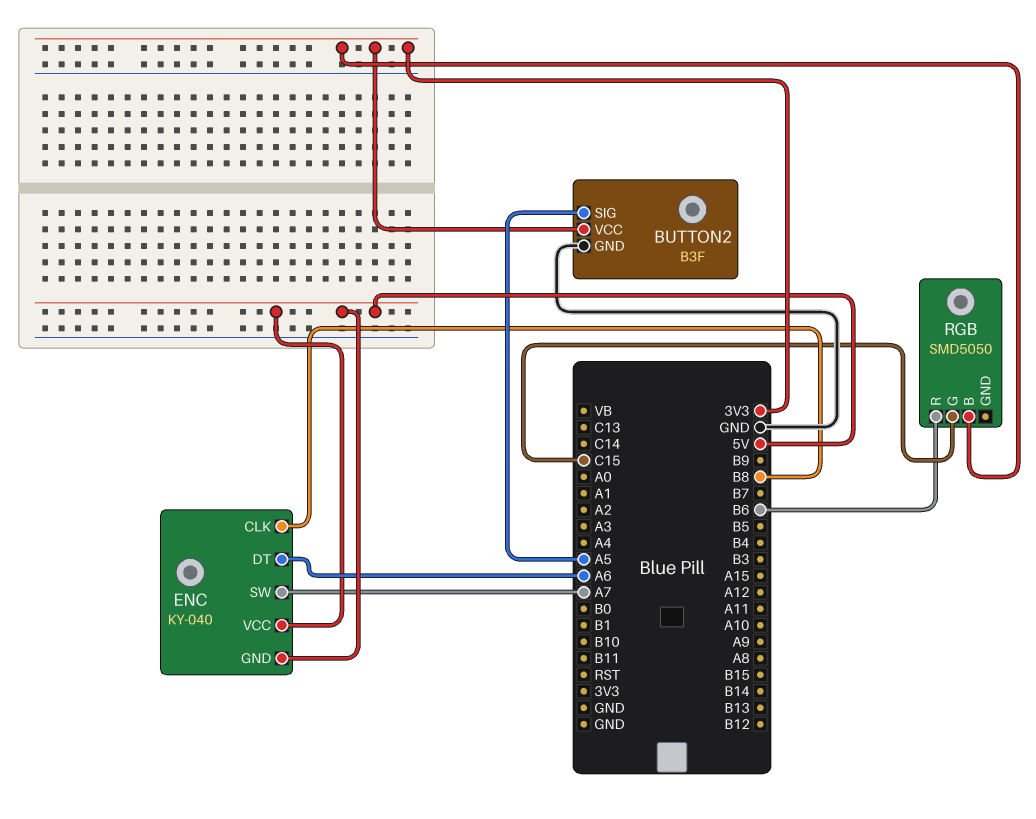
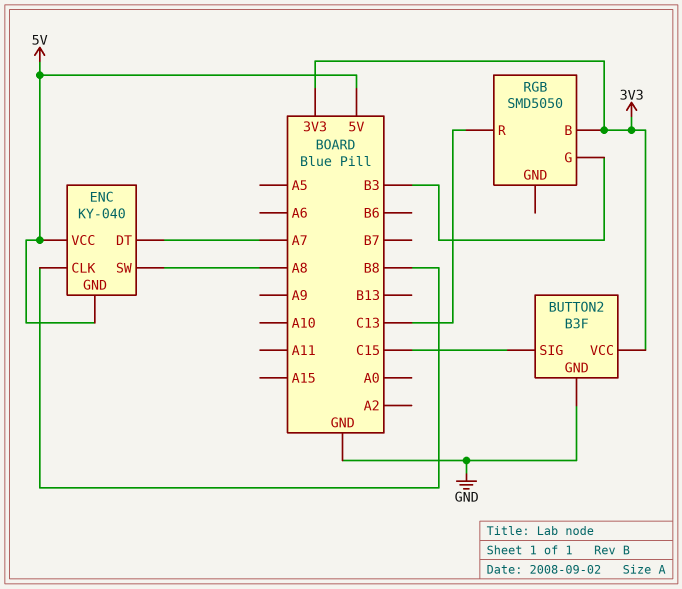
BUTTON2 pin SIG: A5 -> C15
ENC pin DT: A6 -> A7
ENC pin SW: A7 -> A8
RGB pin G: C15 -> B3
RGB pin R: B6 -> C13

